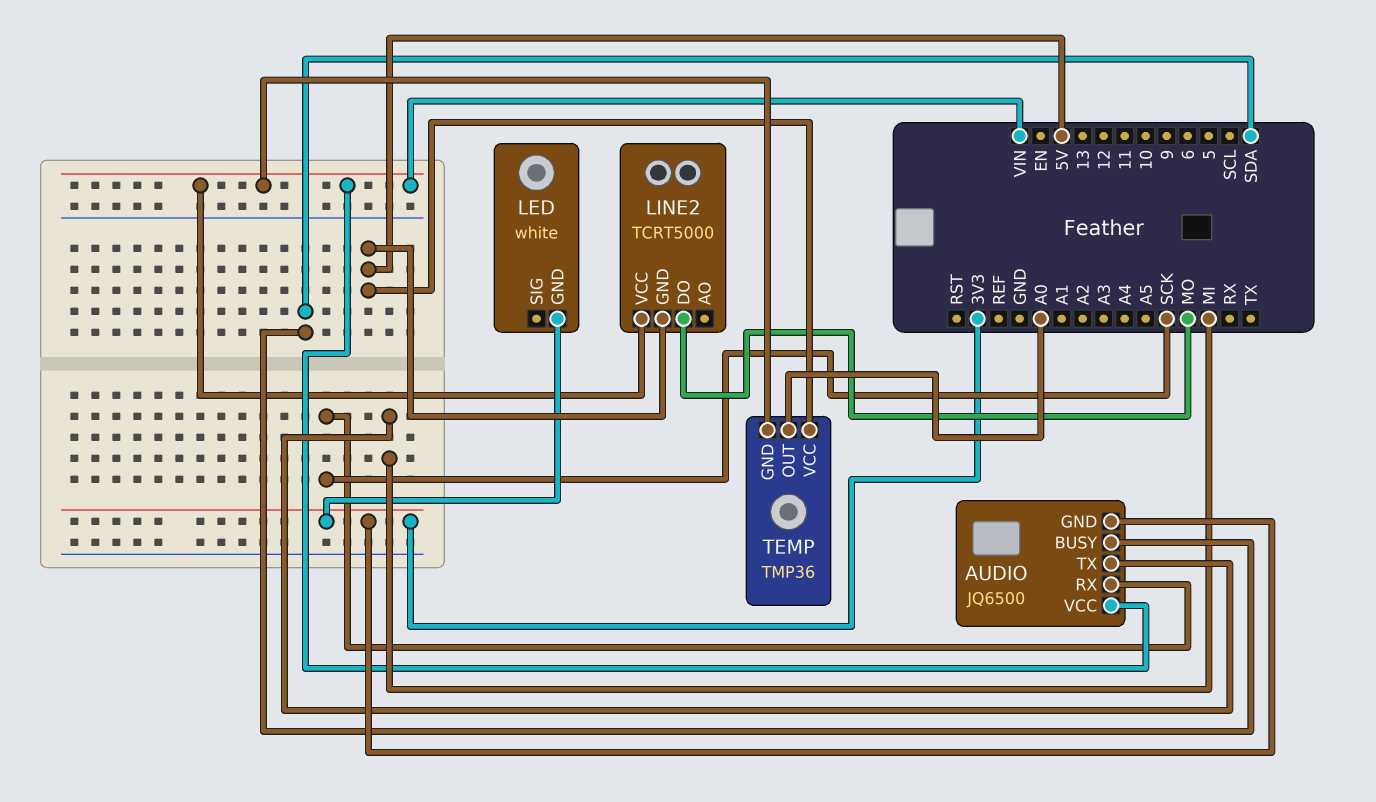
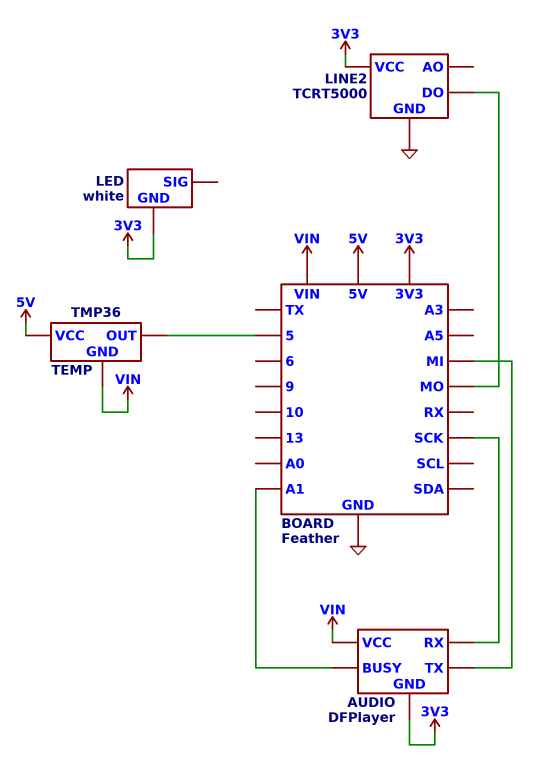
AUDIO: JQ6500 -> DFPlayer
AUDIO pin BUSY: SDA -> A1
LINE2 pin GND: 5V -> GND
LINE2 pin VCC: VIN -> 3V3
TEMP pin OUT: A0 -> 5

